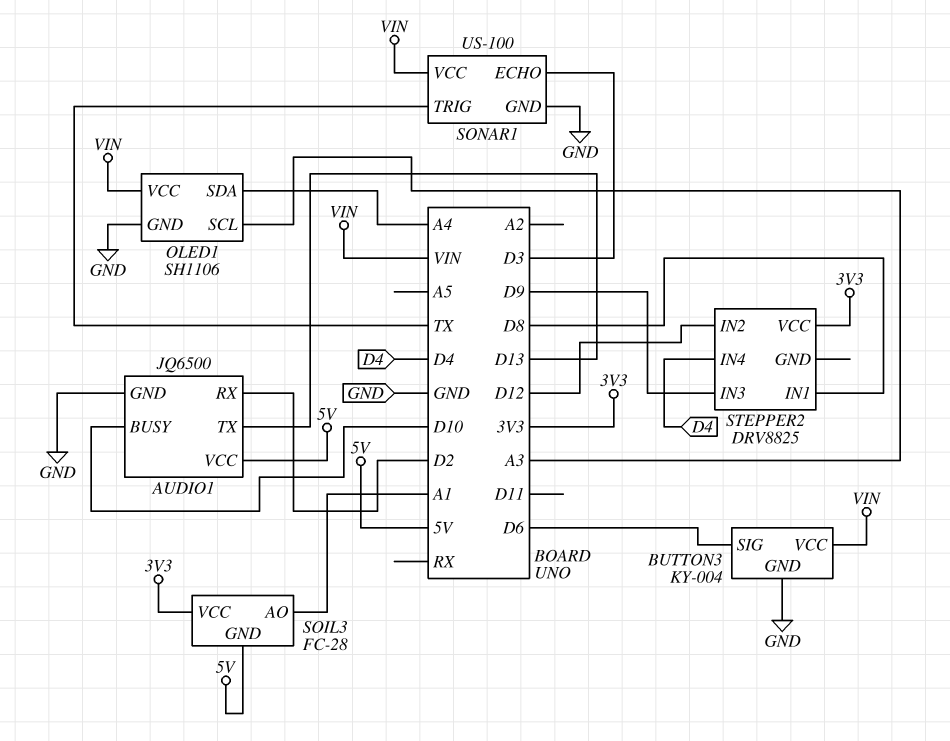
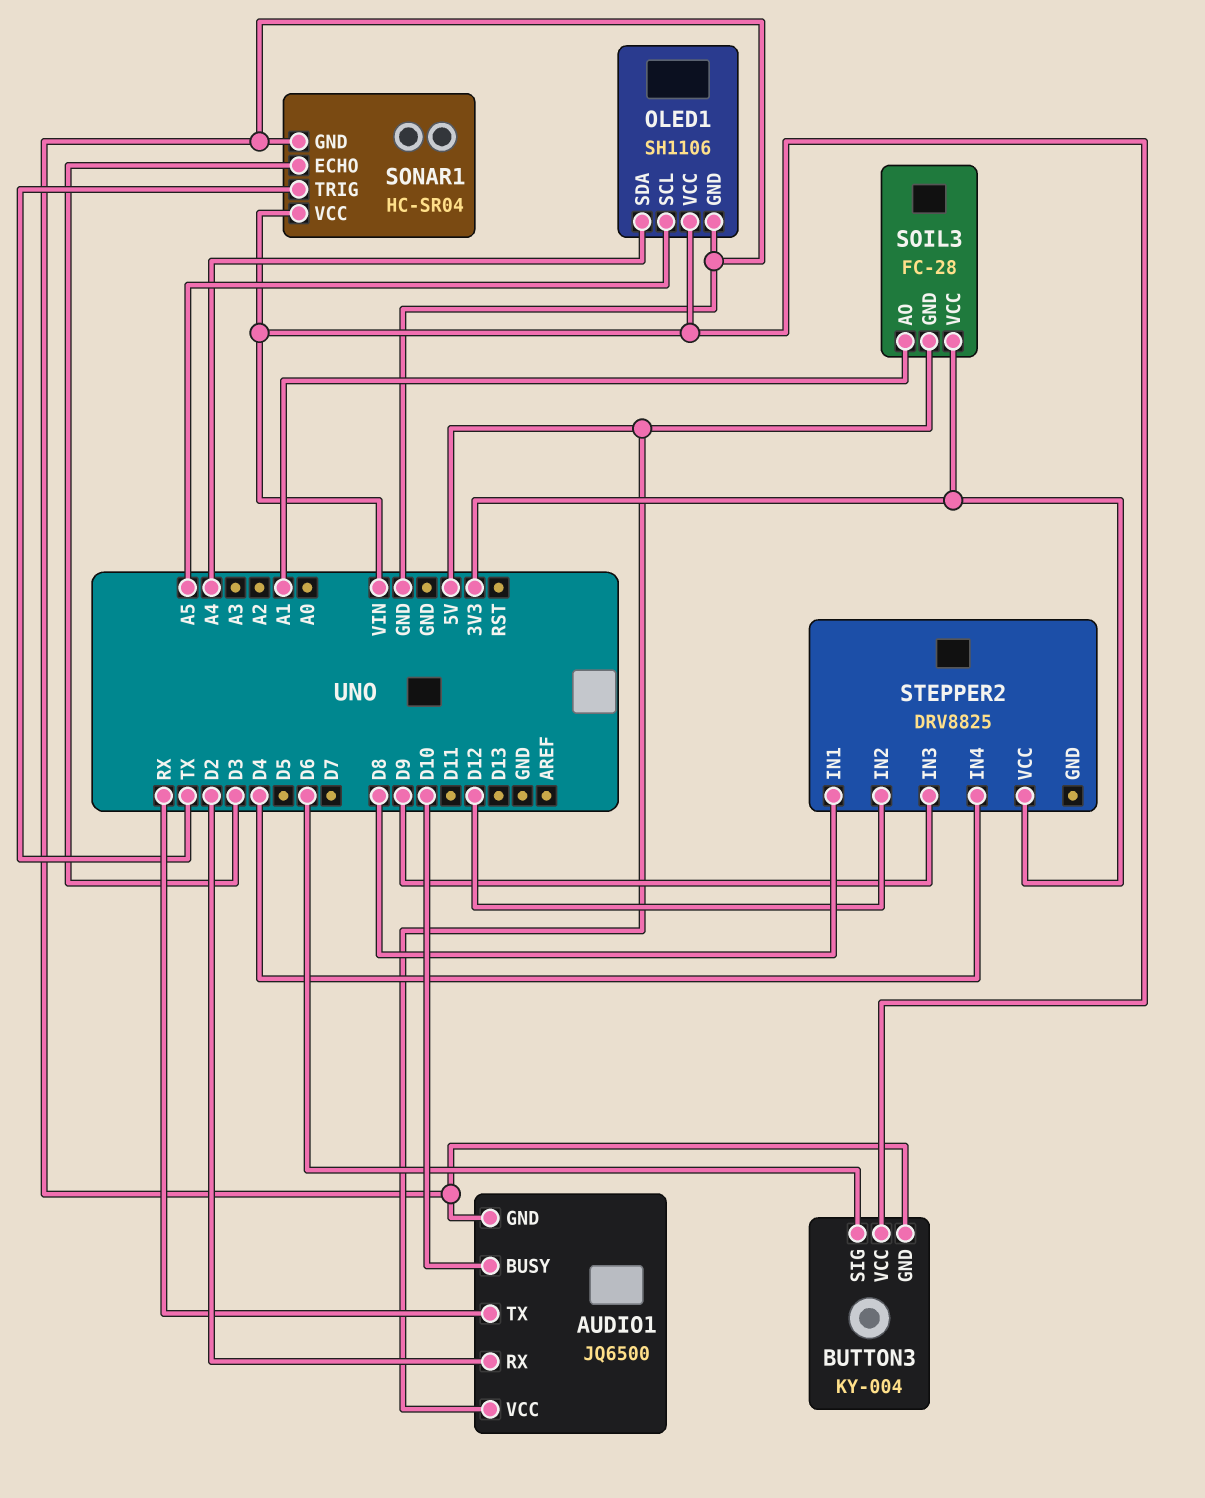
AUDIO1 pin TX: D13 -> RX
OLED1 pin SCL: A3 -> A5
SONAR1: US-100 -> HC-SR04

